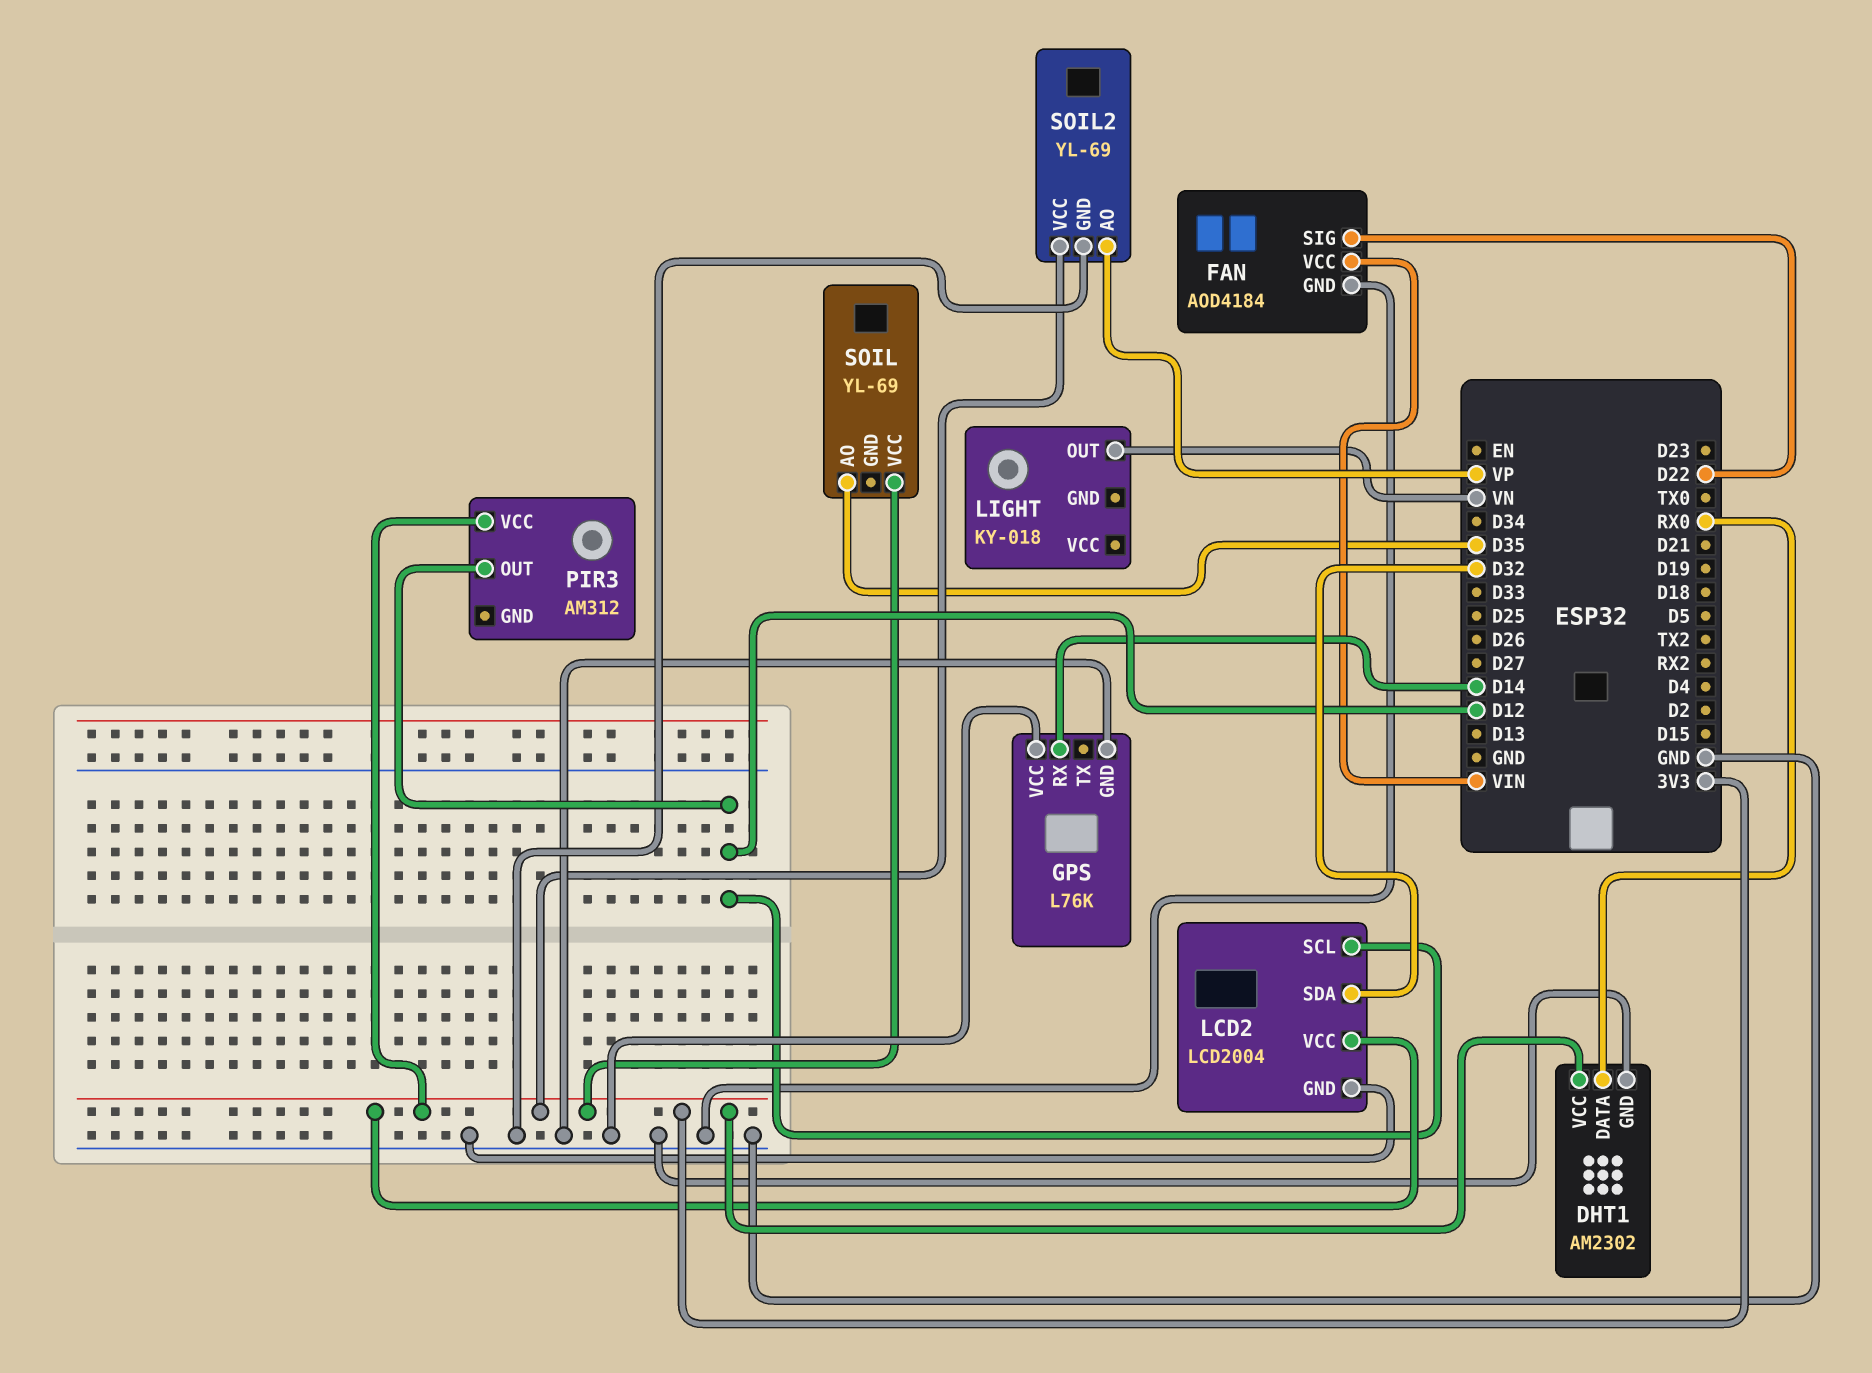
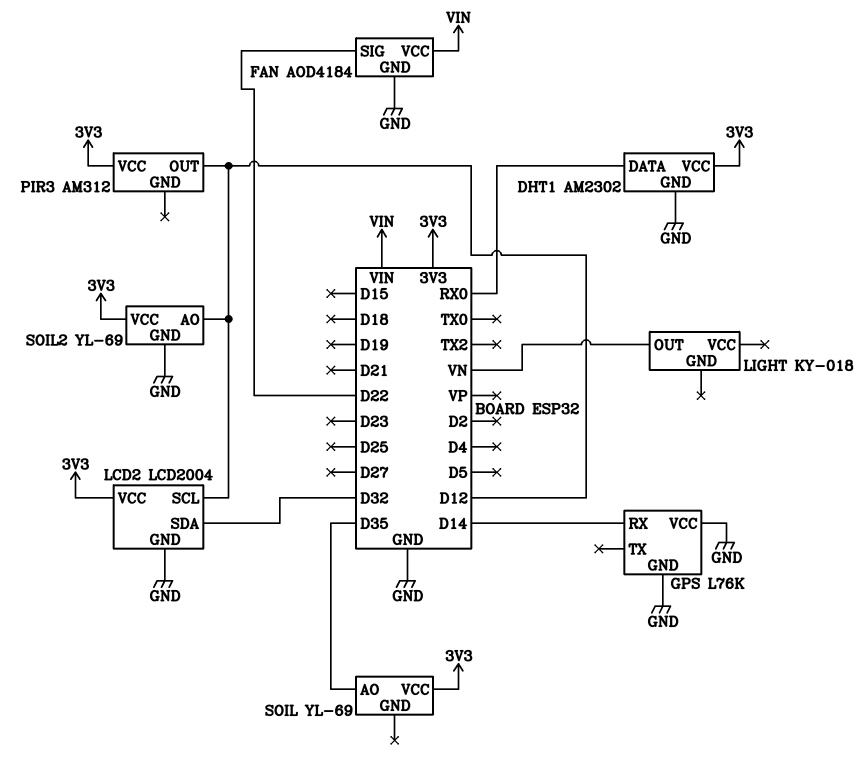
SOIL2 pin AO: VP -> D12

